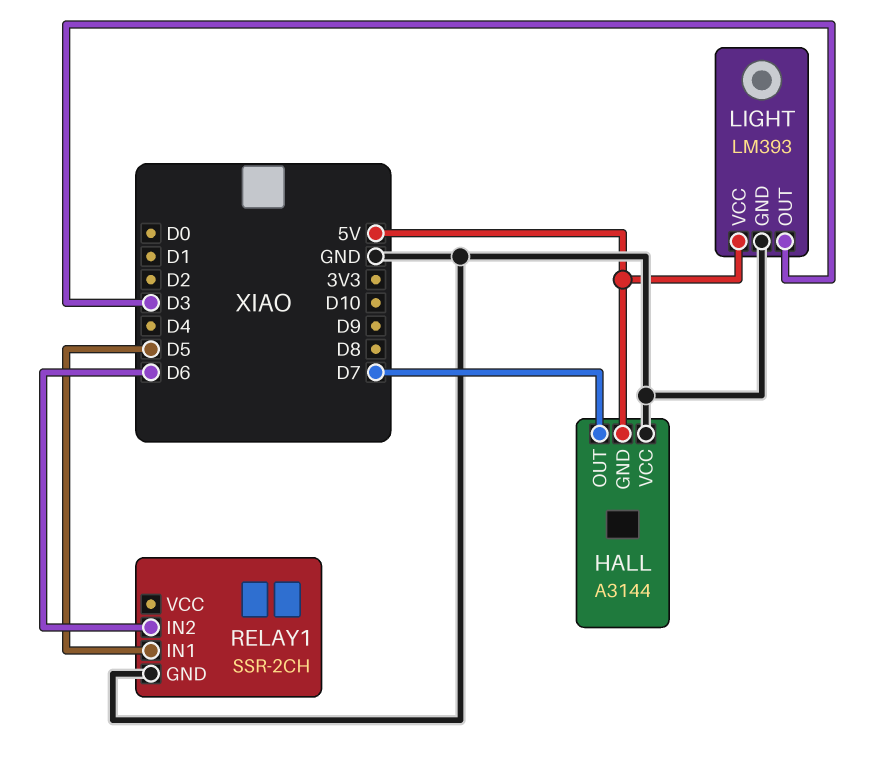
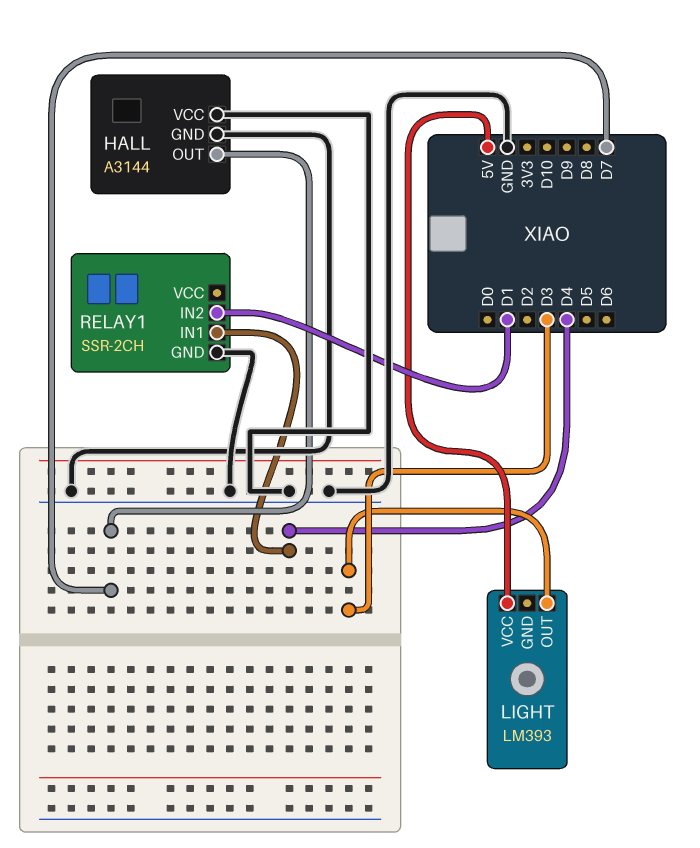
HALL pin GND: 5V -> GND
LIGHT pin GND: GND -> none
RELAY1 pin IN1: D5 -> D4
RELAY1 pin IN2: D6 -> D1

